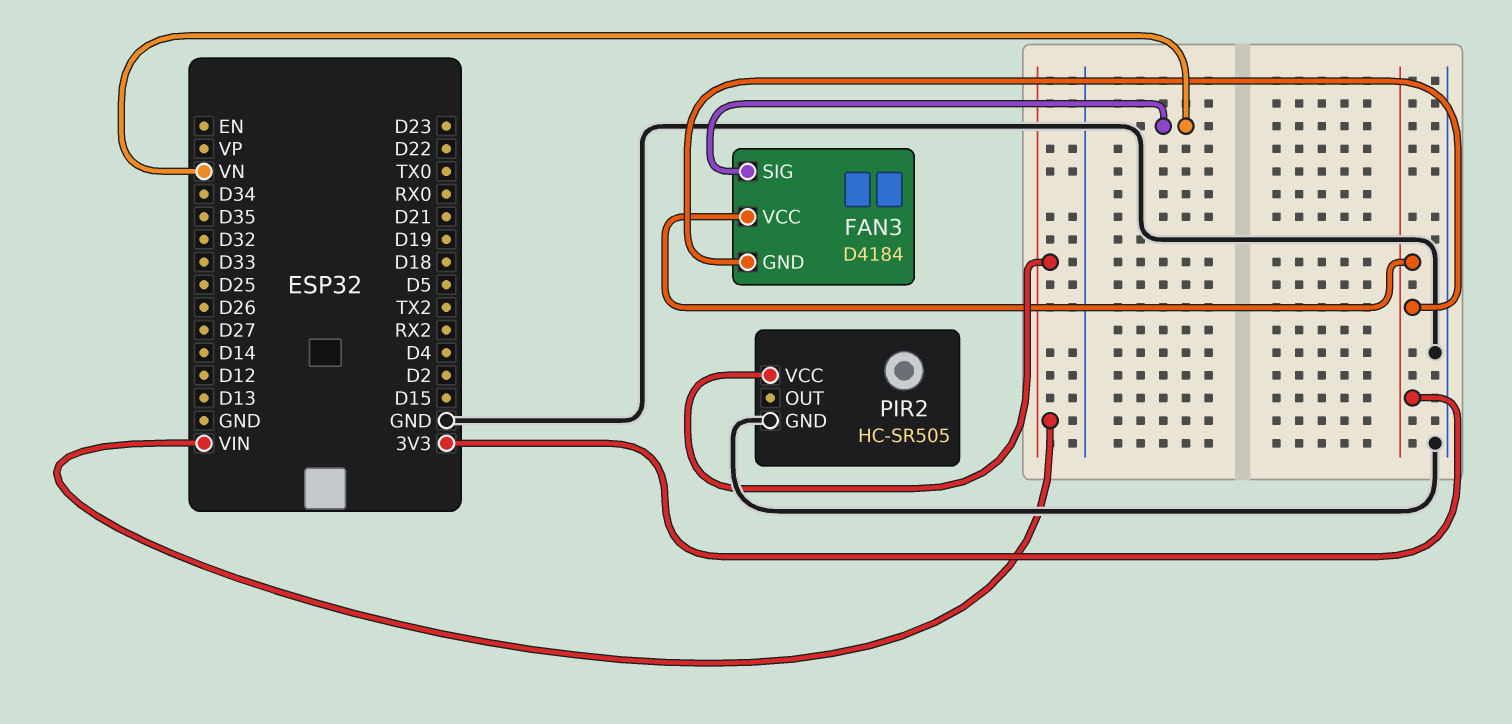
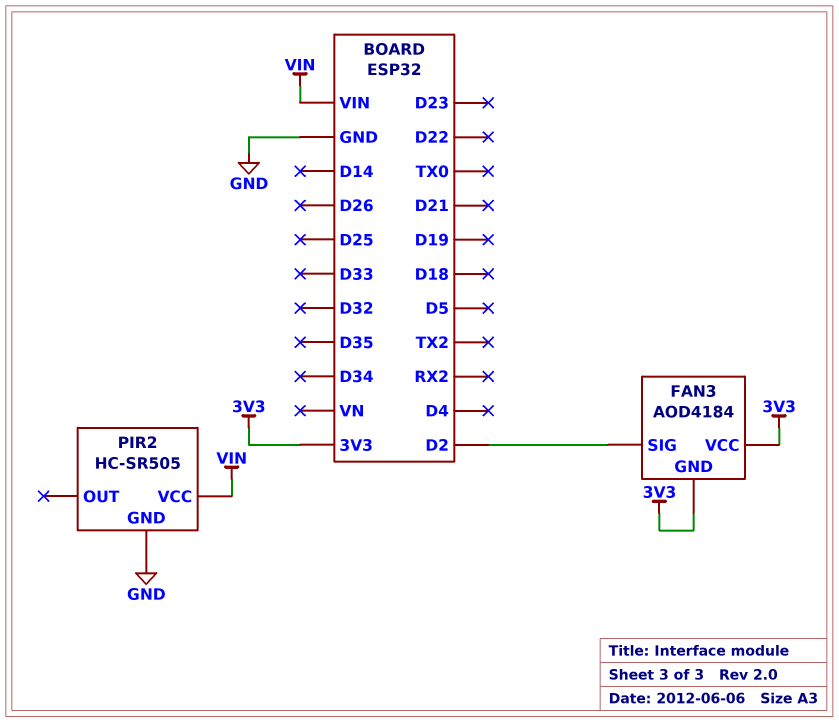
FAN3: D4184 -> AOD4184
FAN3 pin SIG: VN -> D2

